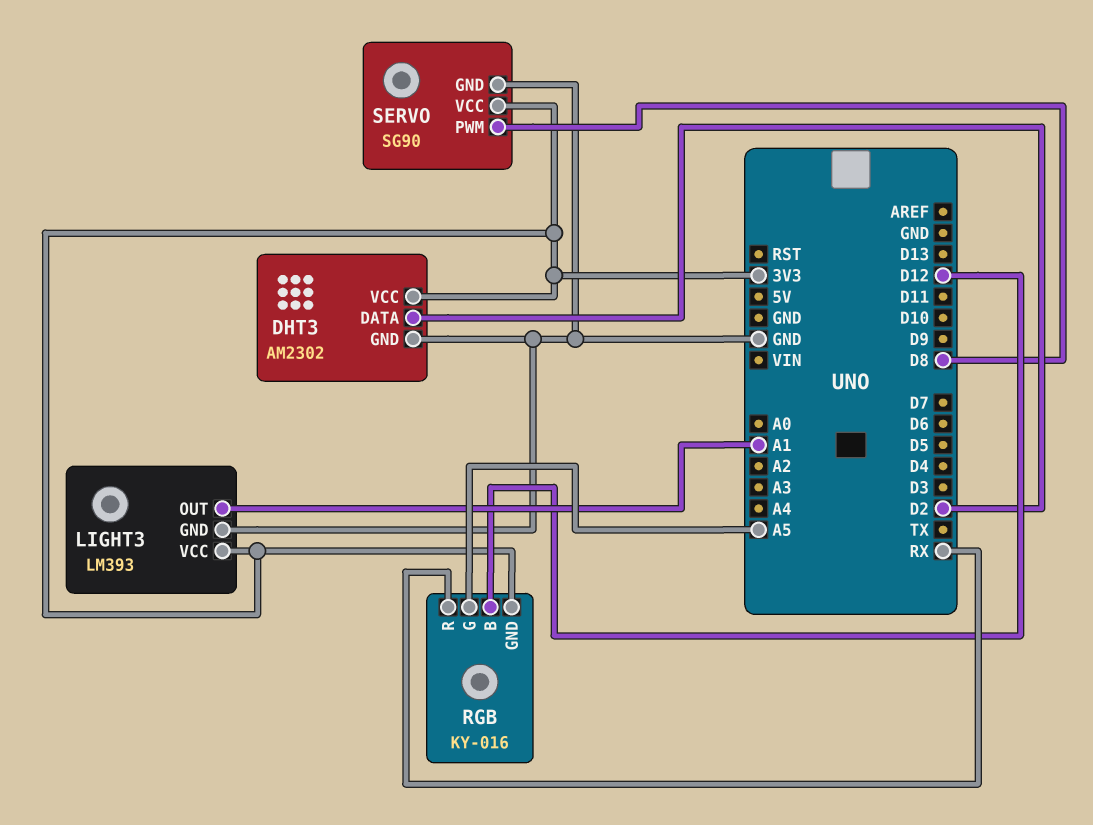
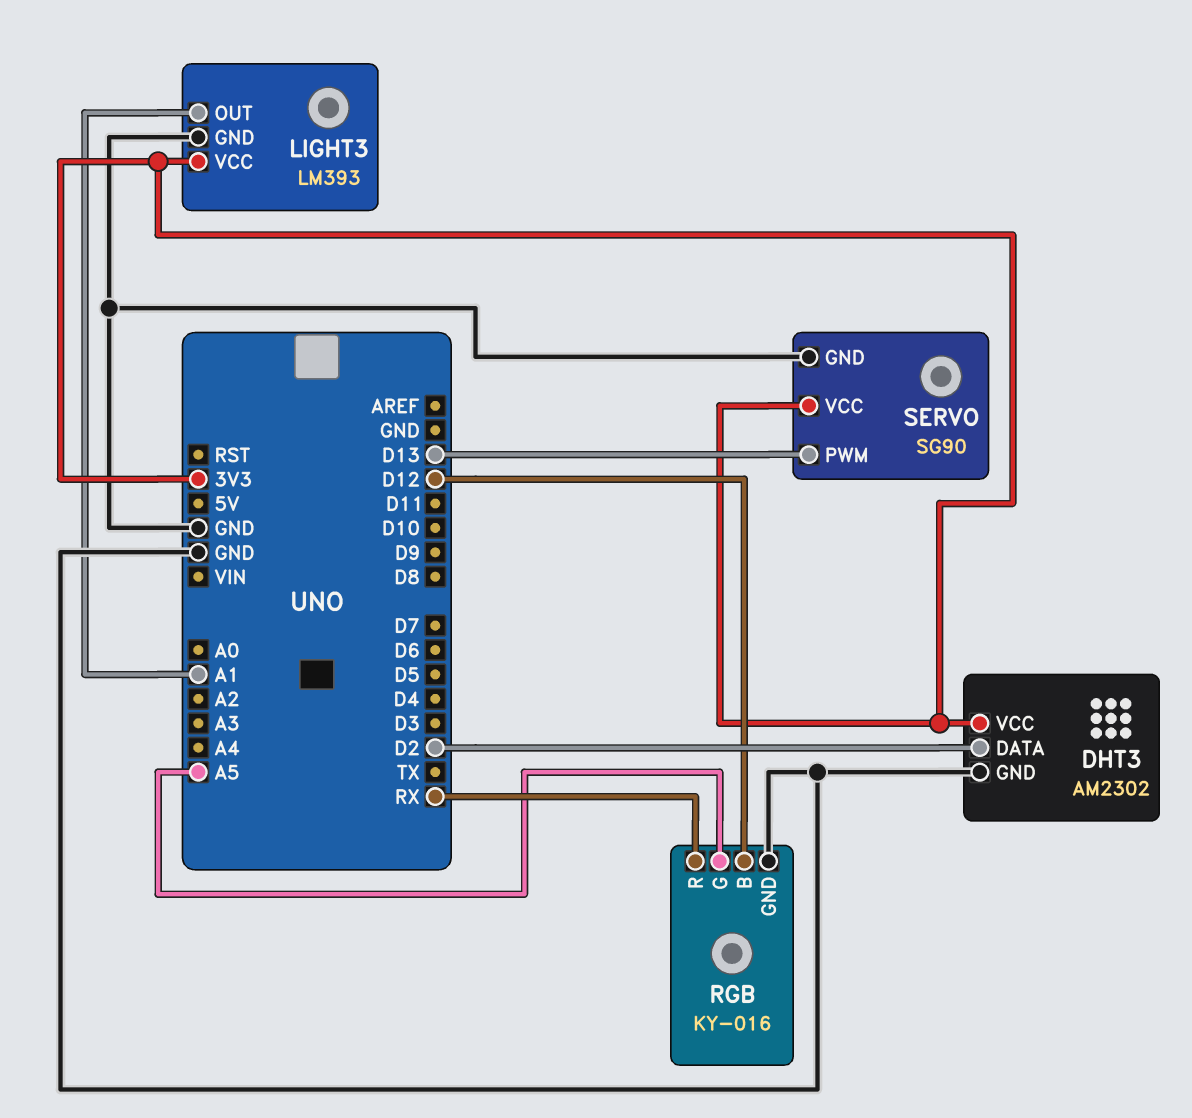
RGB pin GND: 3V3 -> GND
SERVO pin PWM: D8 -> D13

